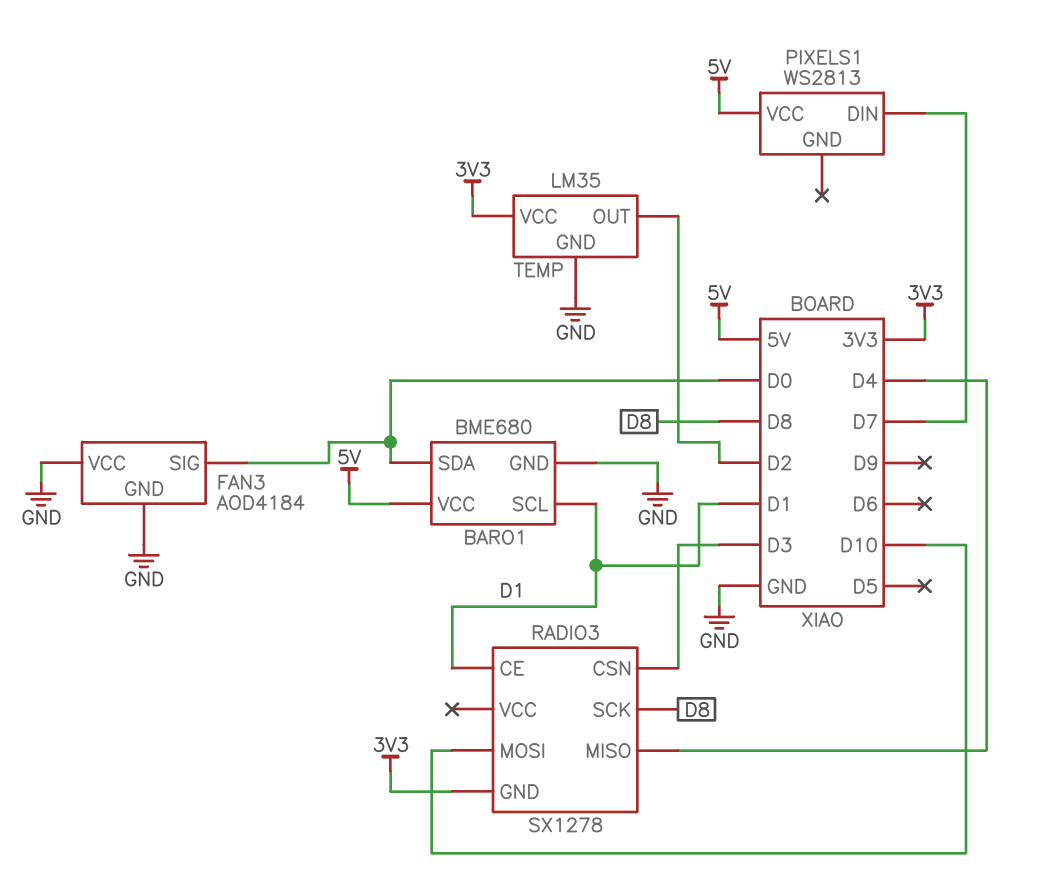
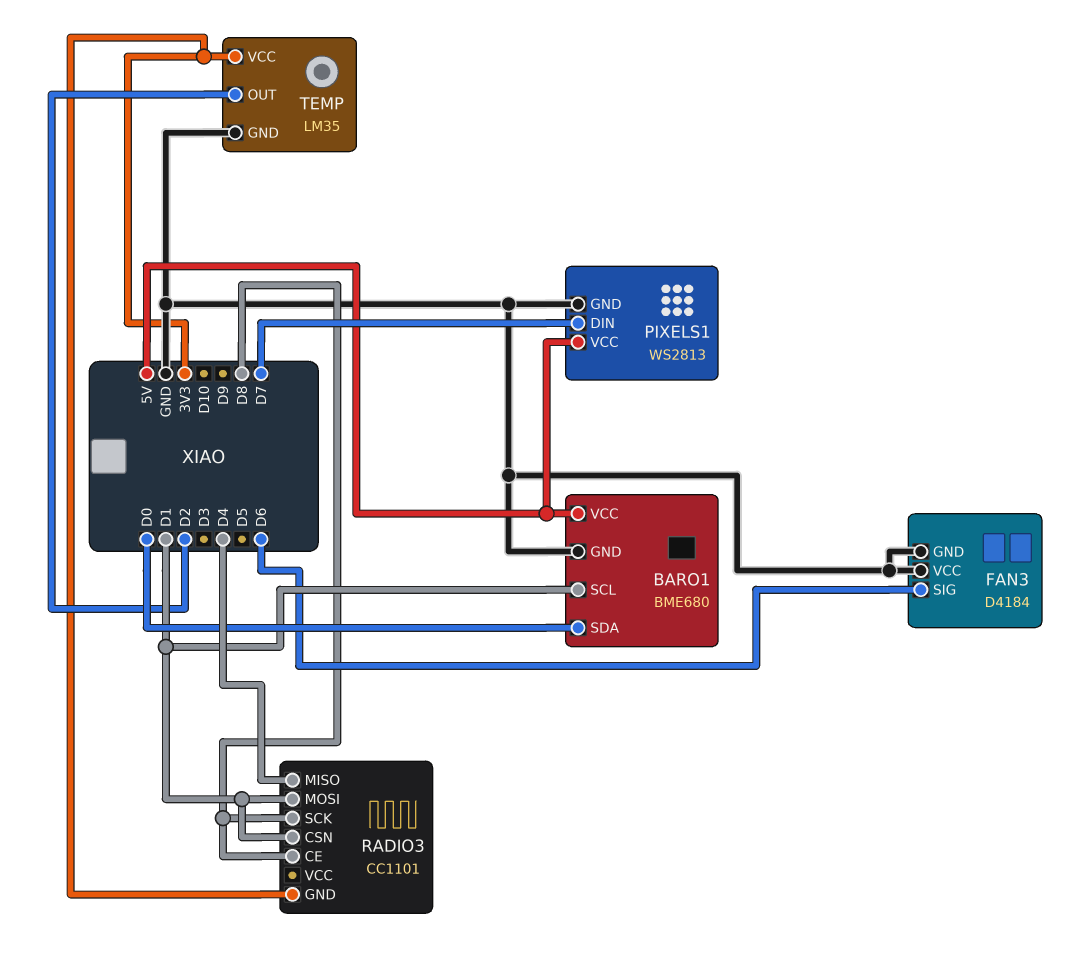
FAN3: AOD4184 -> D4184
FAN3 pin SIG: D0 -> D6
PIXELS1 pin GND: none -> GND
RADIO3: SX1278 -> CC1101
RADIO3 pin CE: D1 -> D8
RADIO3 pin CSN: D3 -> D1
RADIO3 pin MOSI: D10 -> D1

